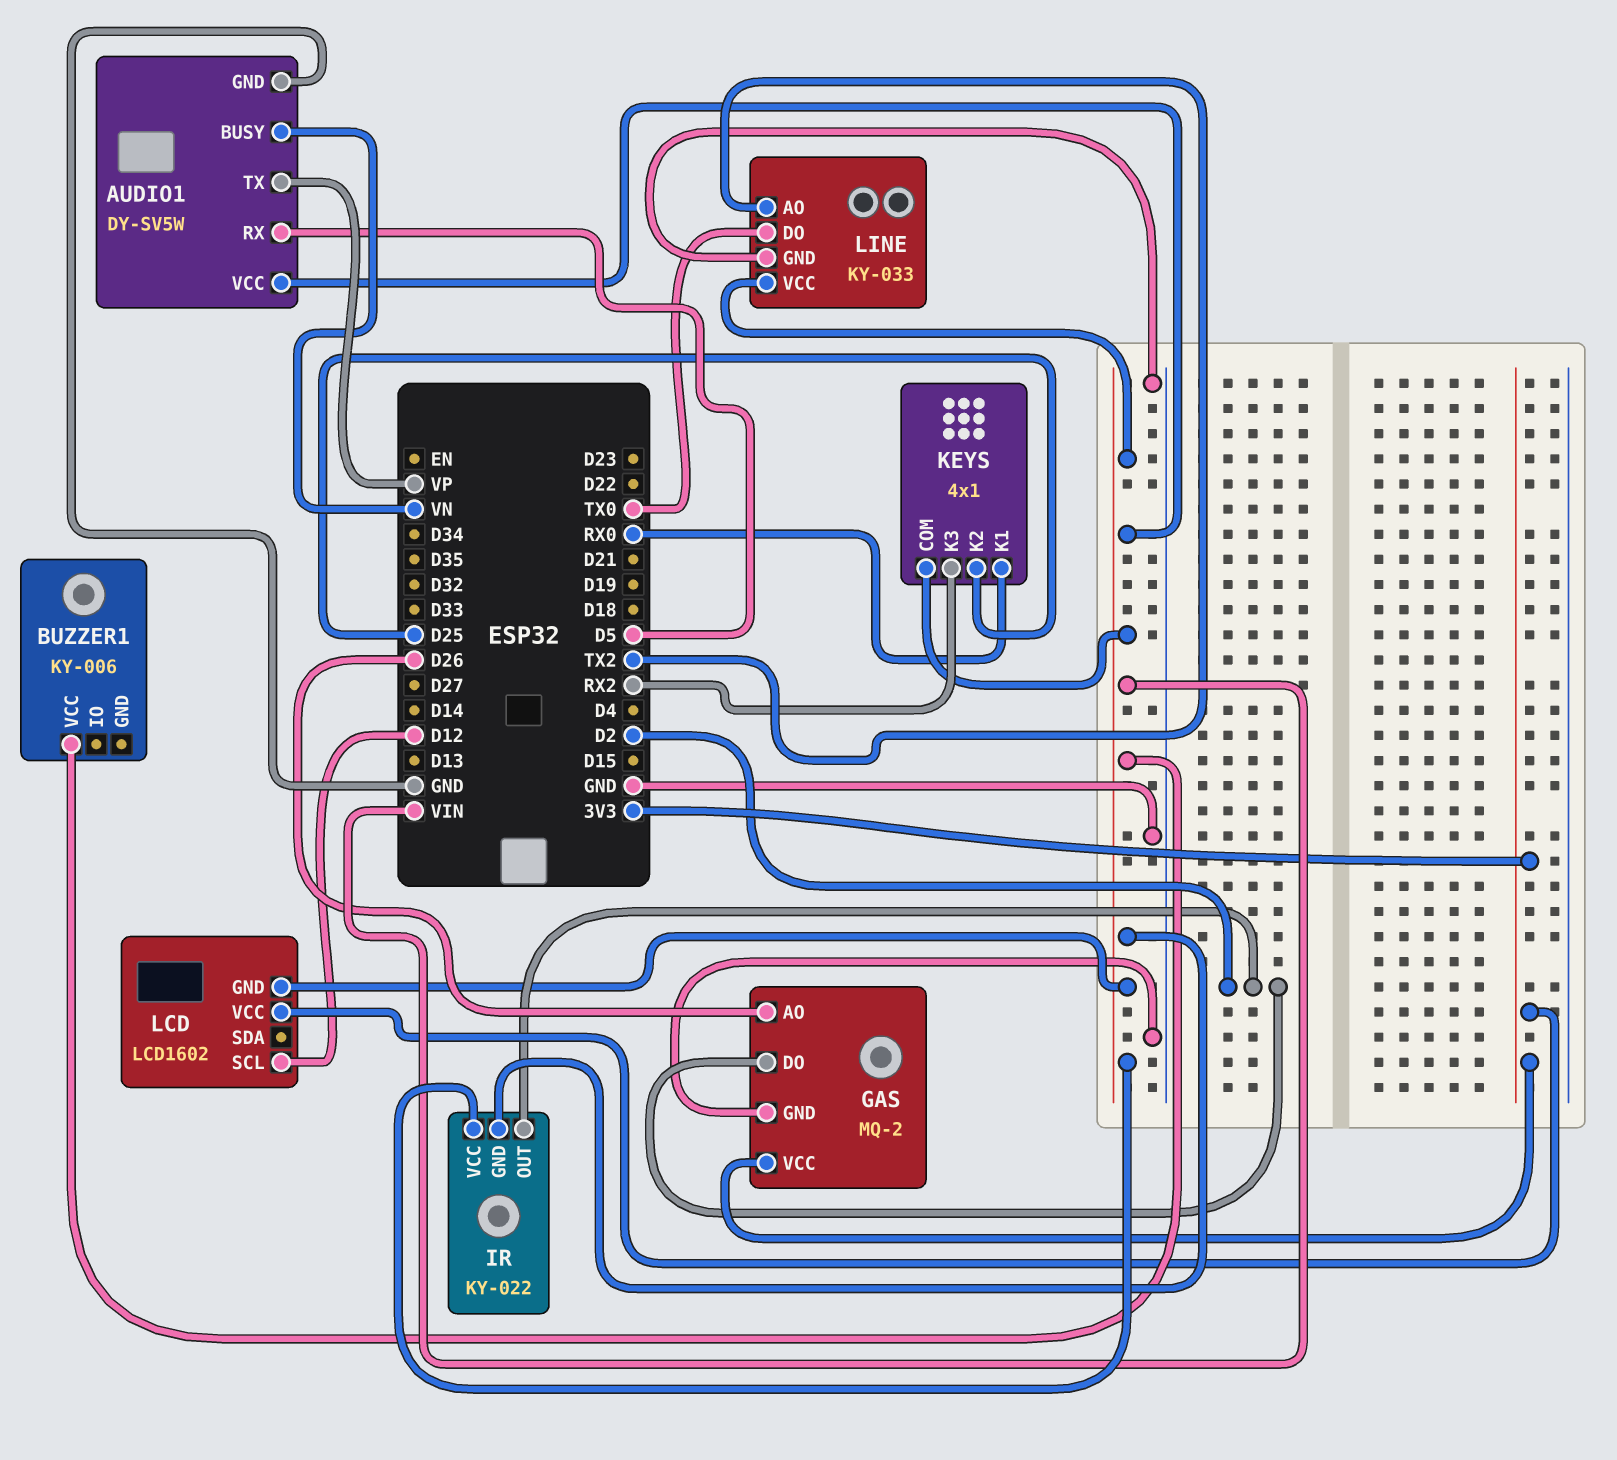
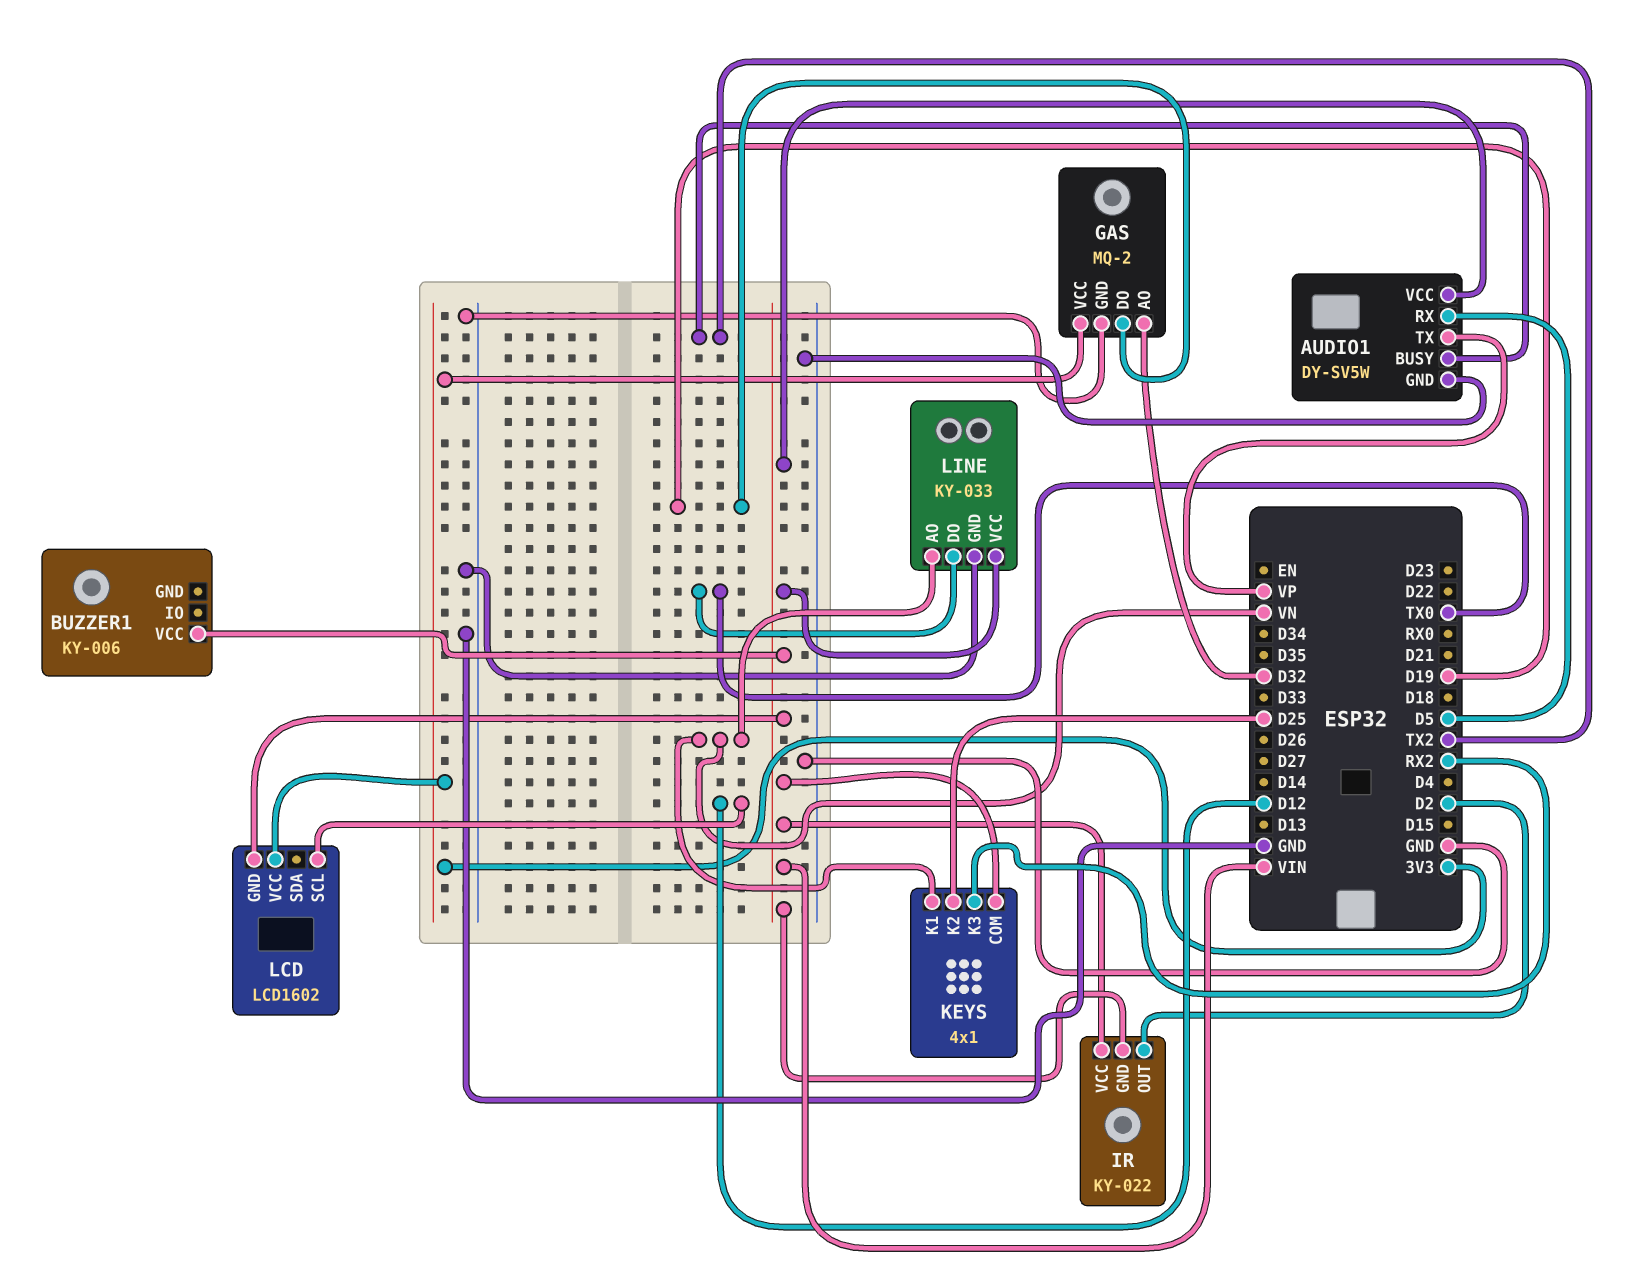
AUDIO1 pin BUSY: VN -> TX2
GAS pin AO: D26 -> D32
GAS pin DO: D2 -> D19
KEYS pin K1: RX0 -> VN
LINE pin AO: TX2 -> VN

